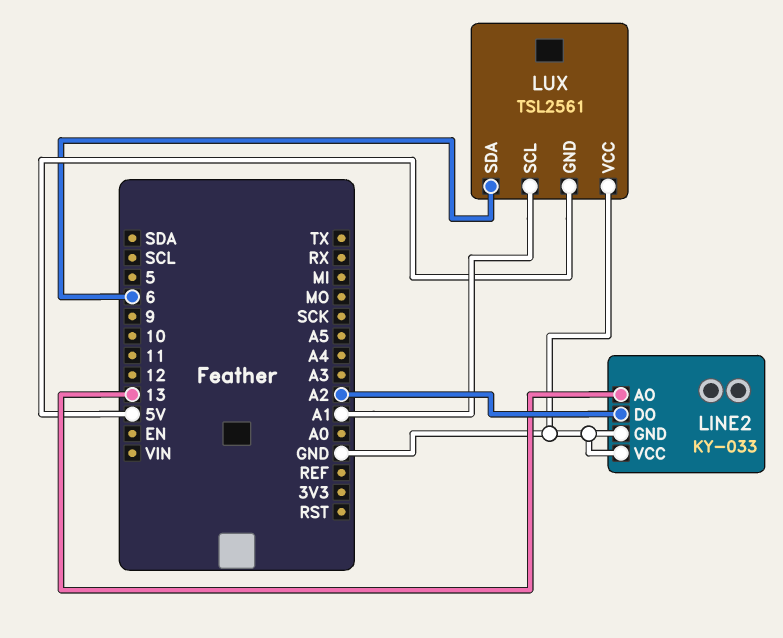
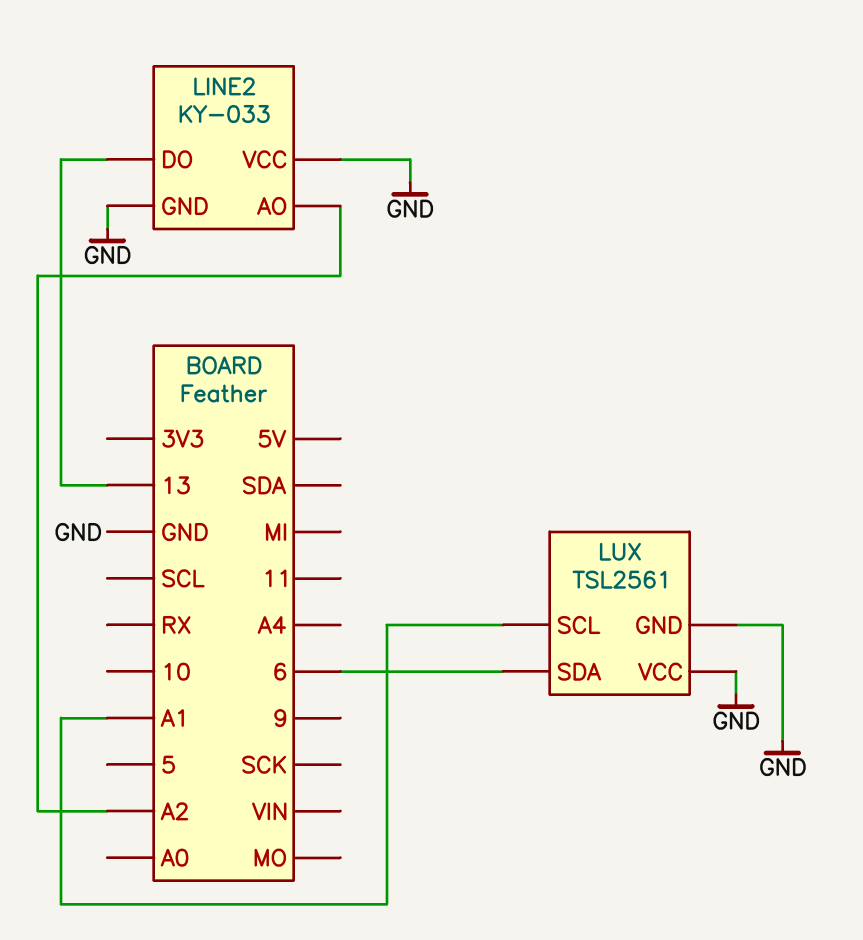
LINE2 pin AO: 13 -> A2
LINE2 pin DO: A2 -> 13
LUX pin GND: 5V -> GND

